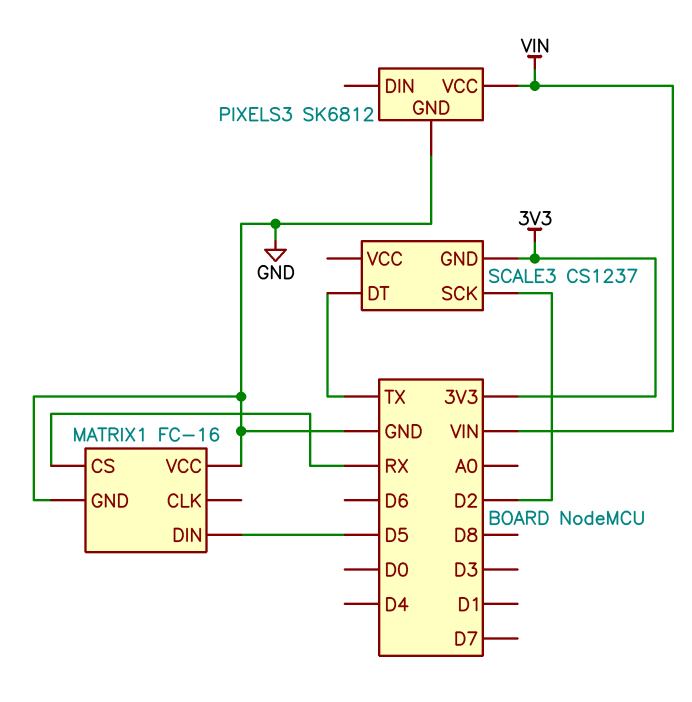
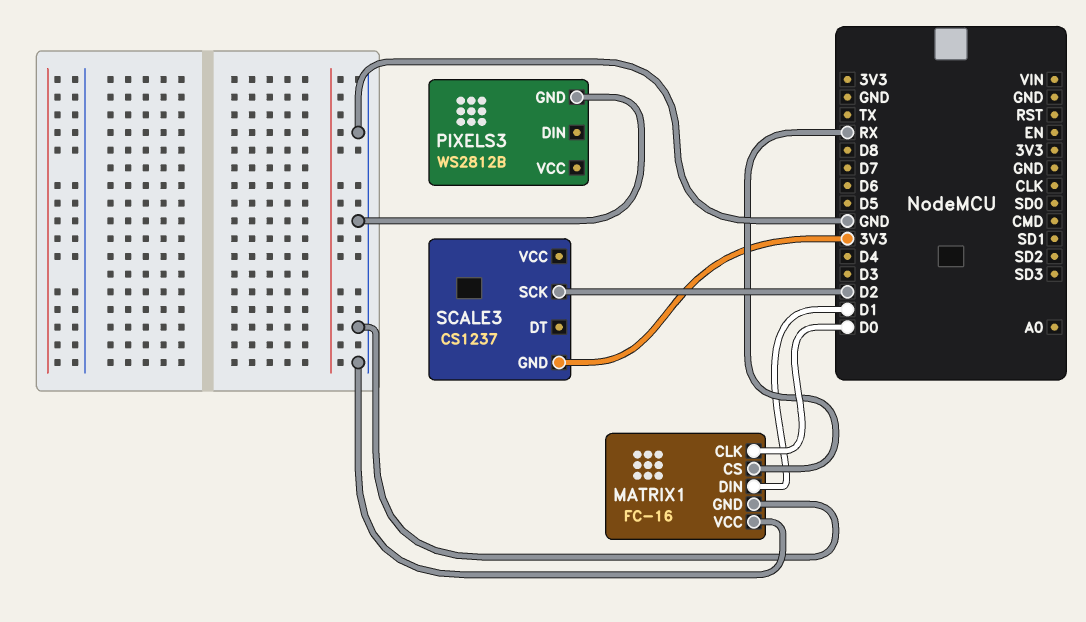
MATRIX1 pin CLK: none -> D0
MATRIX1 pin DIN: D5 -> D1
PIXELS3: SK6812 -> WS2812B
PIXELS3 pin VCC: VIN -> none
SCALE3 pin DT: TX -> none

